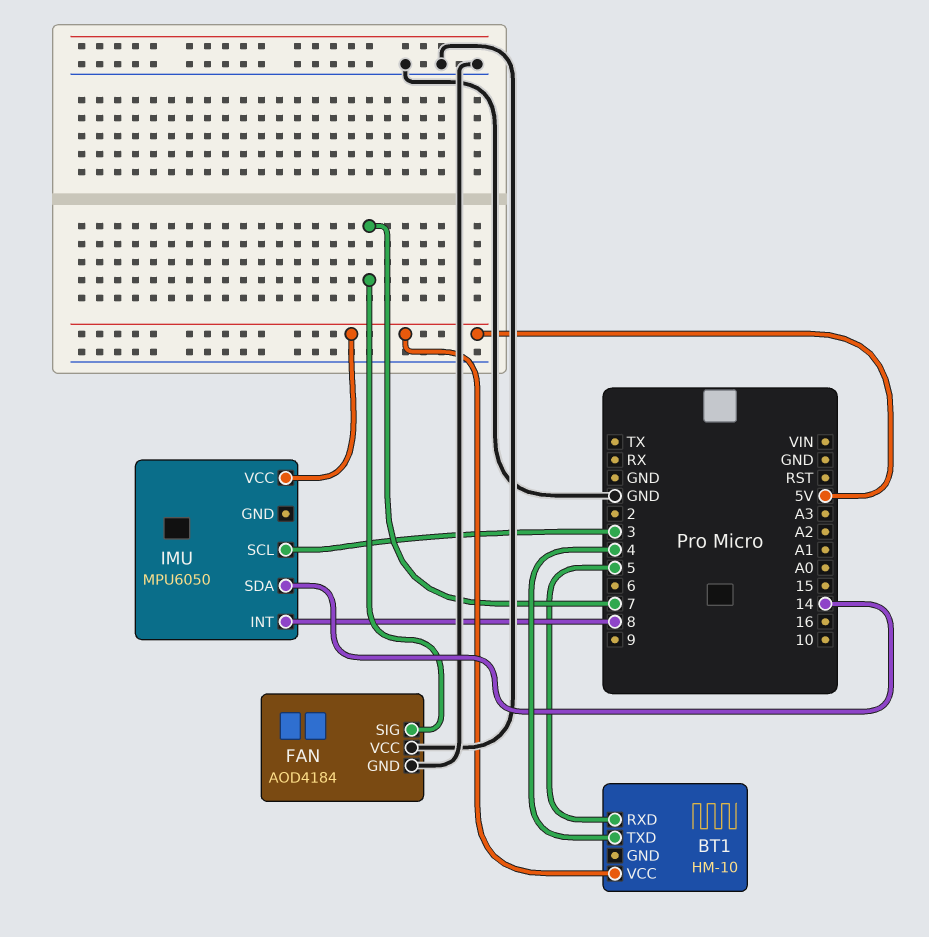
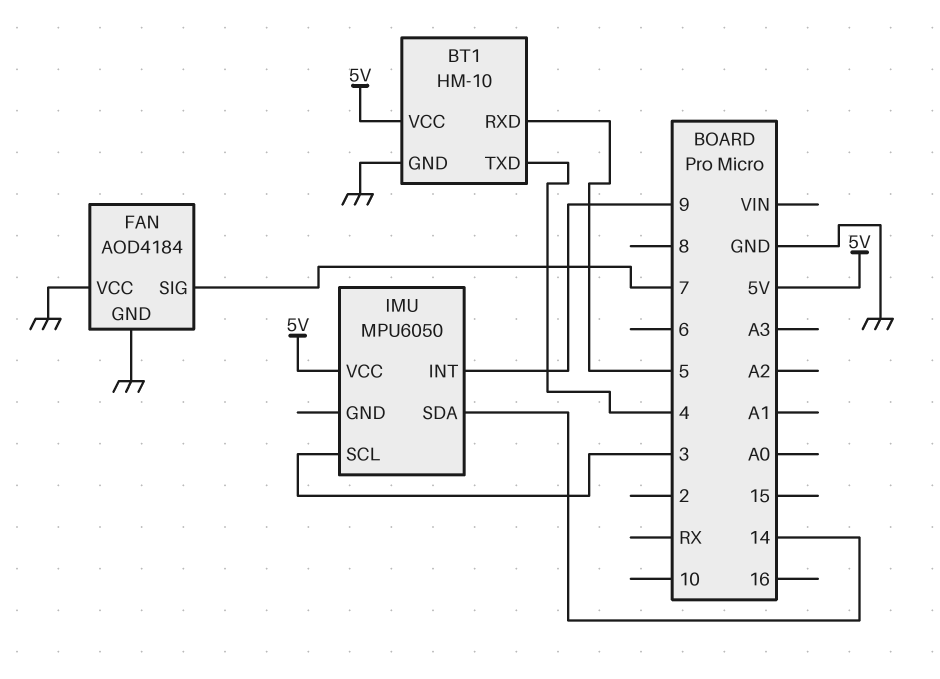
BT1 pin GND: none -> GND
IMU pin INT: 8 -> 9

